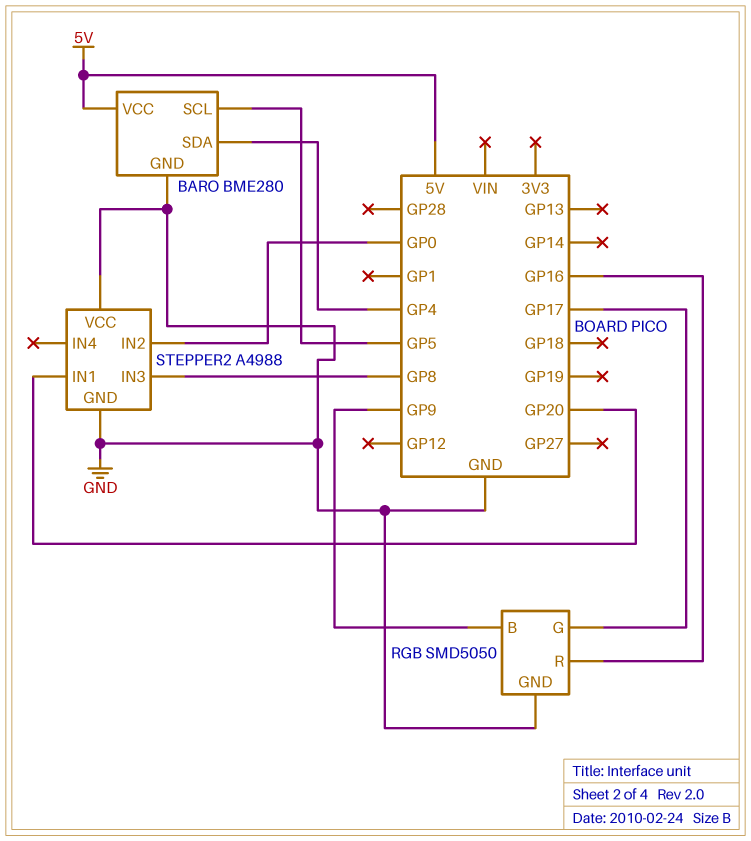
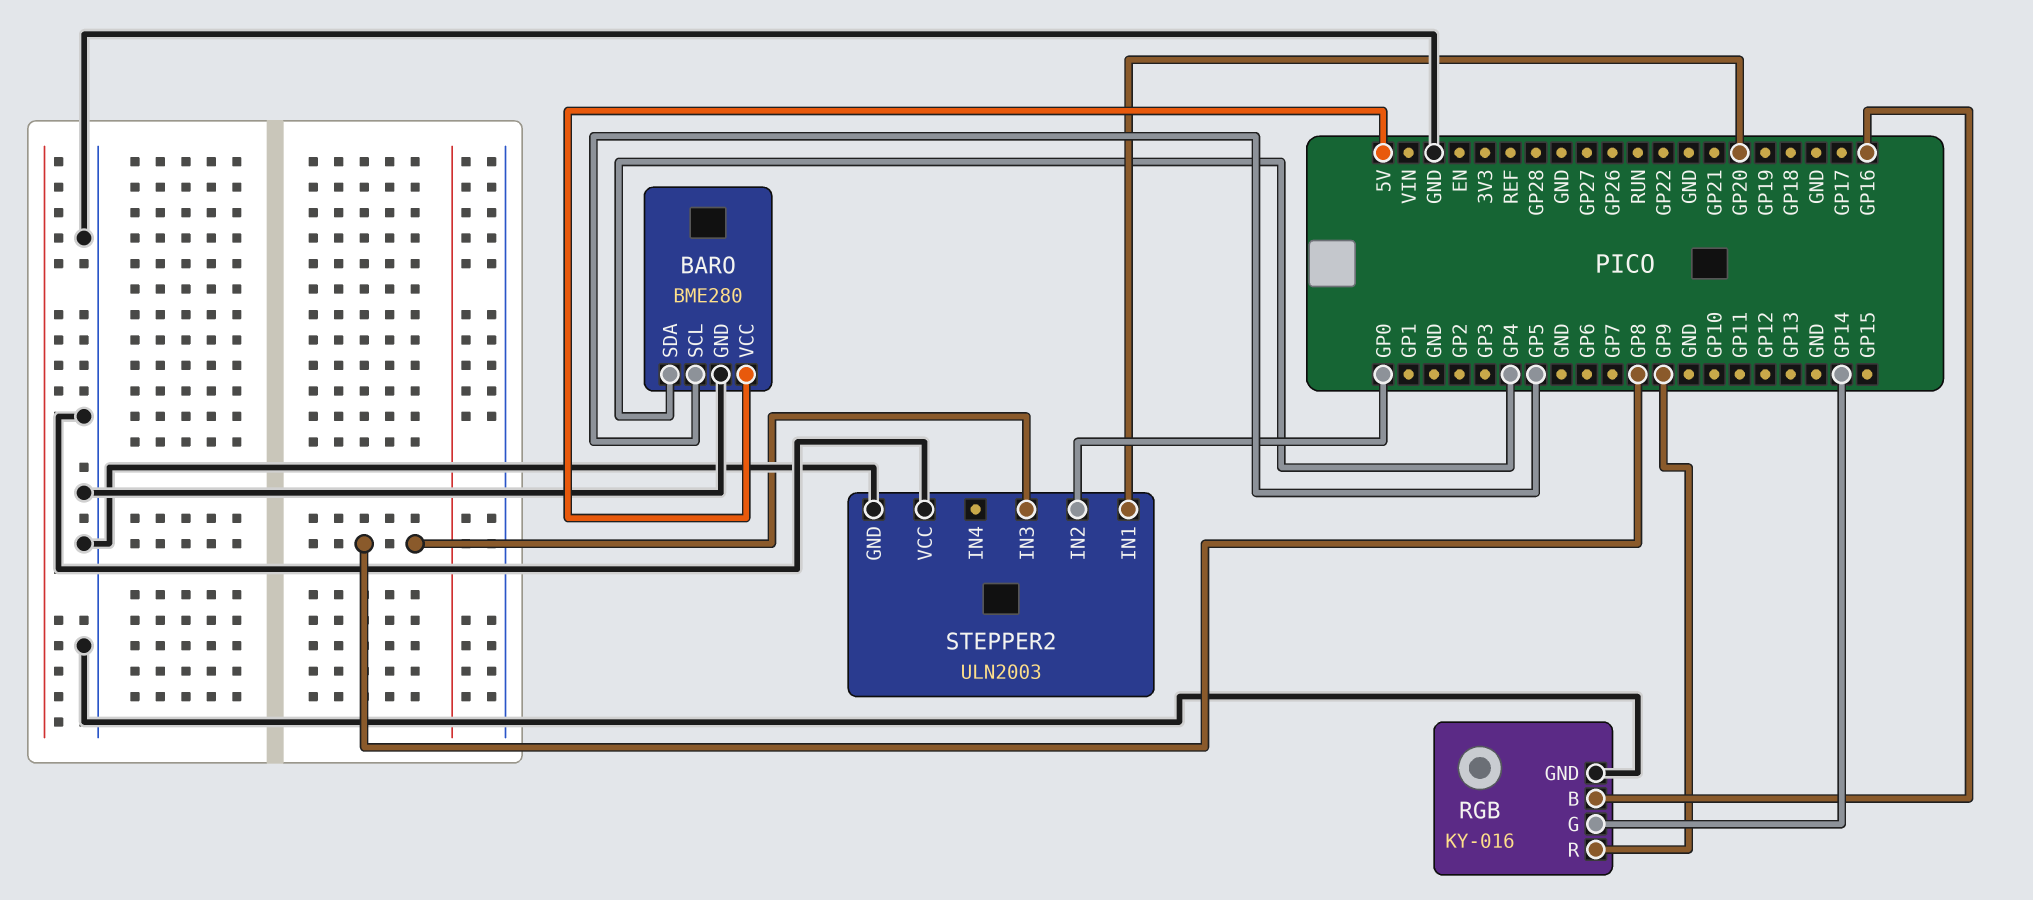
RGB: SMD5050 -> KY-016
RGB pin B: GP9 -> GP16
RGB pin G: GP17 -> GP14
RGB pin R: GP16 -> GP9
STEPPER2: A4988 -> ULN2003

